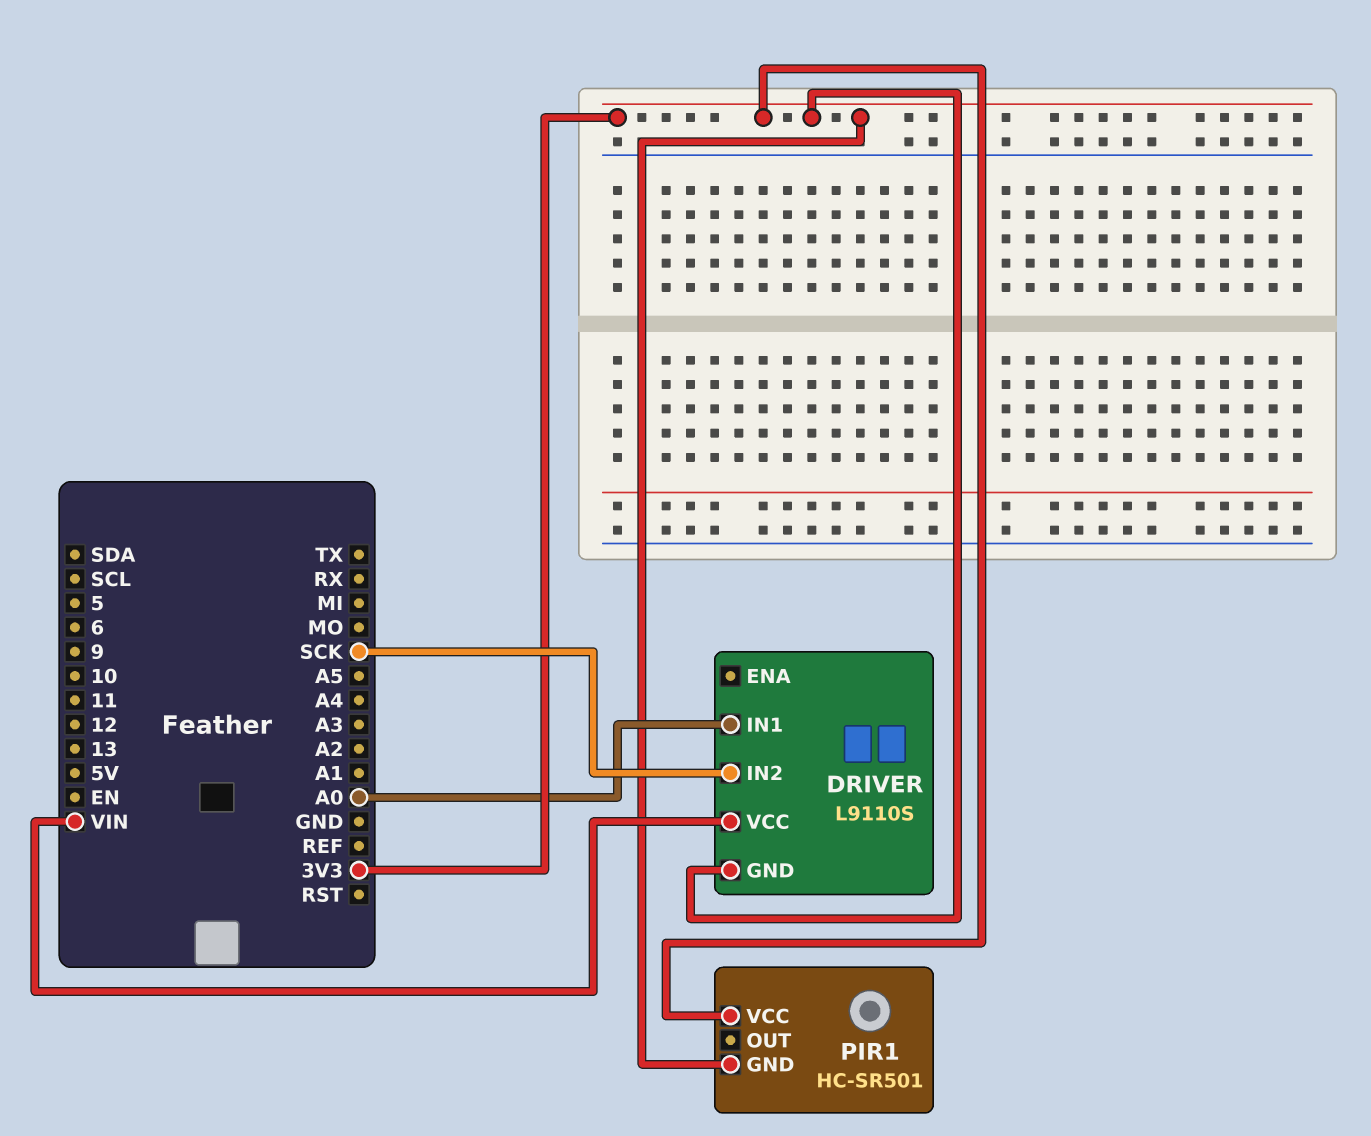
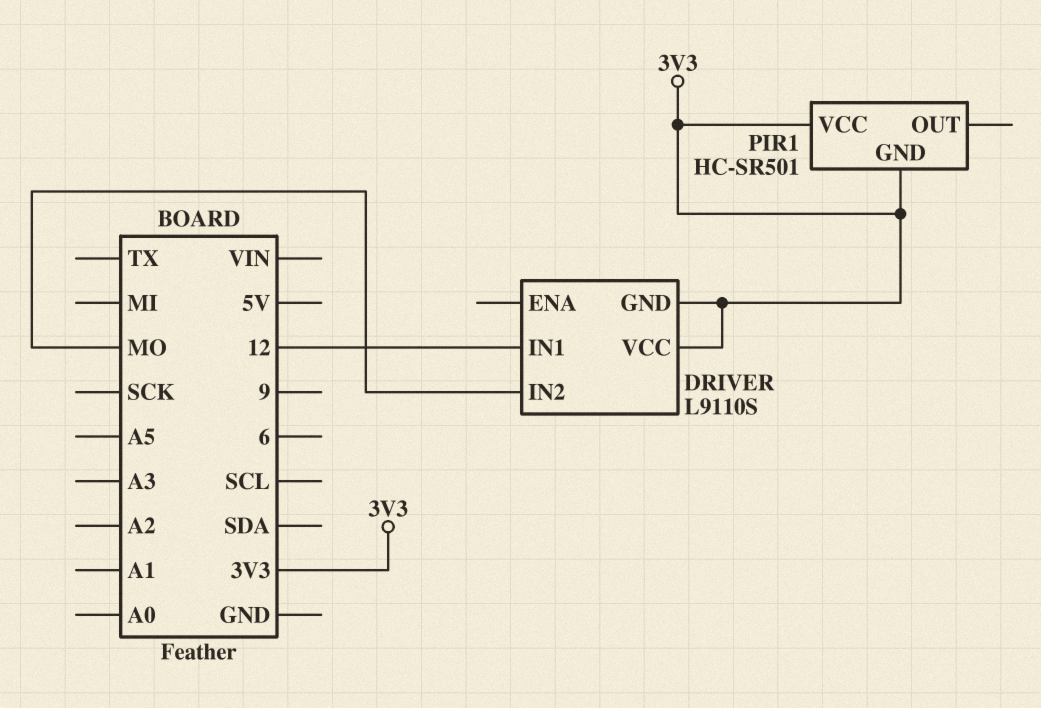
DRIVER pin IN1: A0 -> 12
DRIVER pin IN2: SCK -> MO
DRIVER pin VCC: VIN -> 3V3

